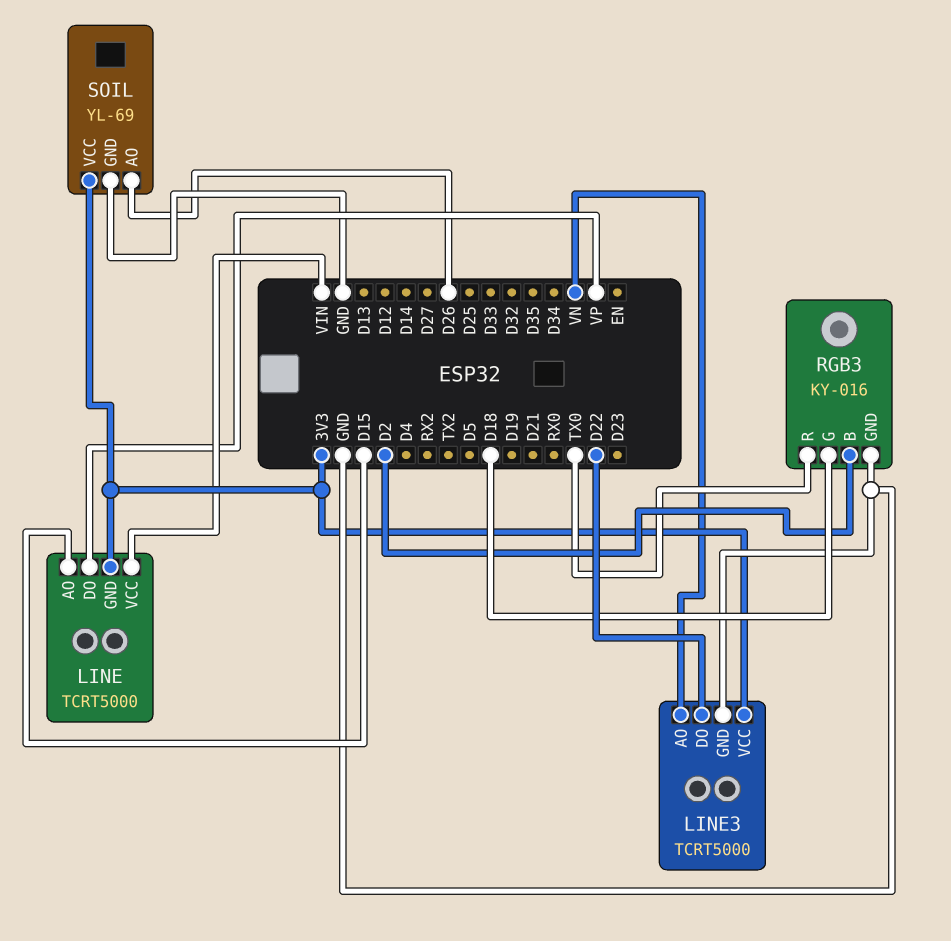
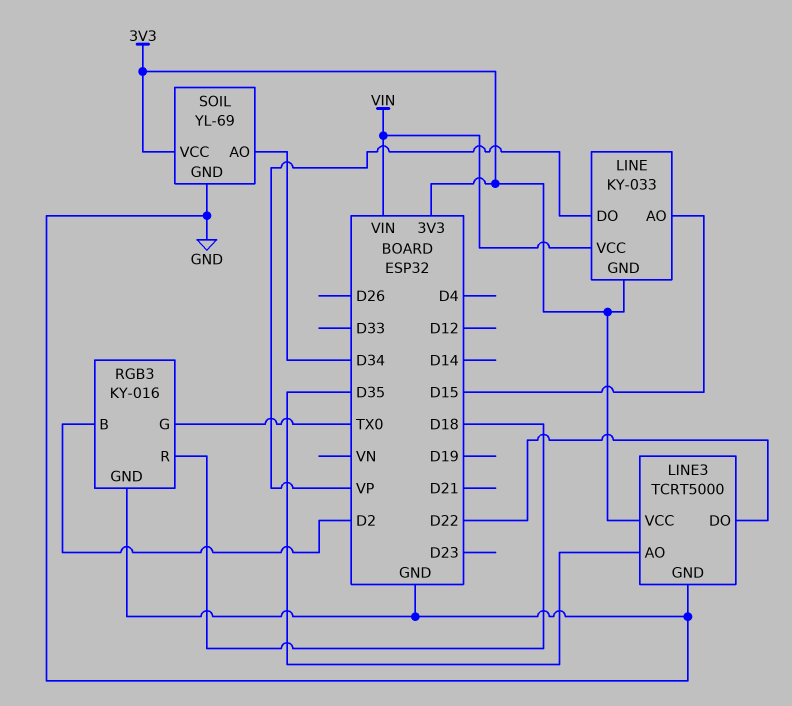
LINE: TCRT5000 -> KY-033
LINE3 pin AO: VN -> D35
RGB3 pin G: D18 -> TX0
RGB3 pin R: TX0 -> D18
SOIL pin AO: D26 -> D34

